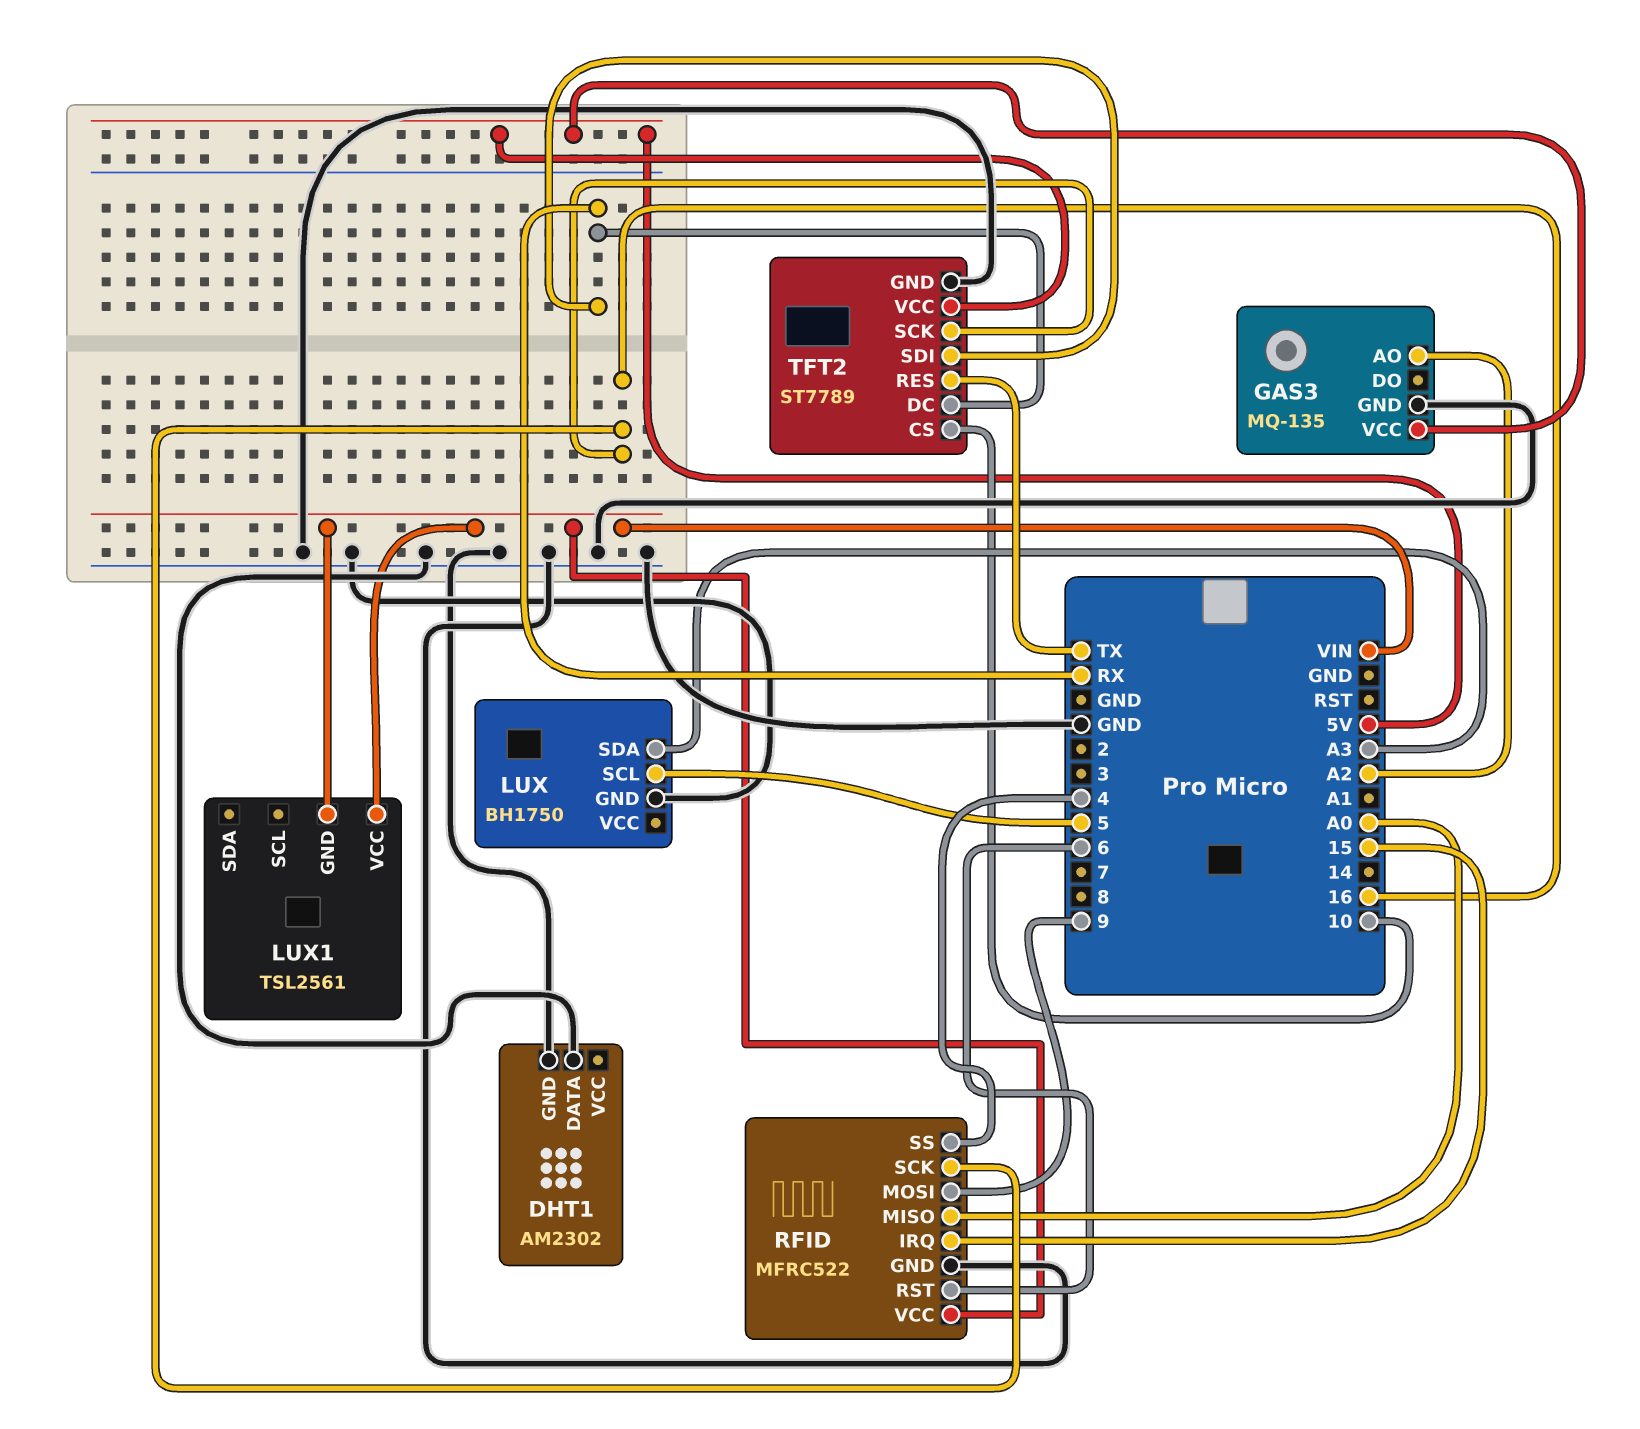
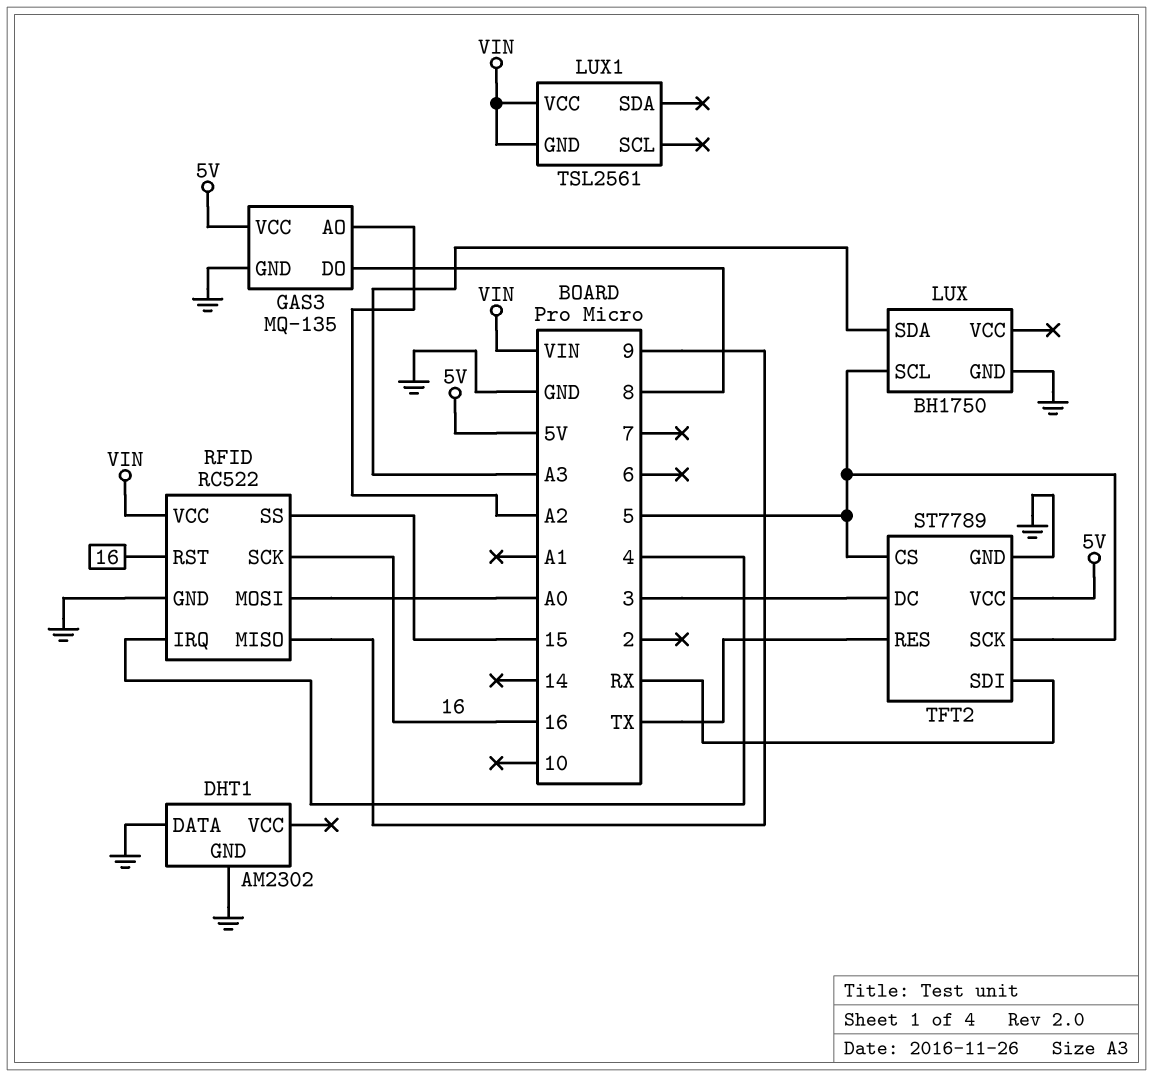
GAS3 pin DO: none -> 8
RFID: MFRC522 -> RC522
RFID pin IRQ: 15 -> 4
RFID pin MISO: A0 -> 9
RFID pin MOSI: 9 -> A0
RFID pin RST: 6 -> 16
RFID pin SS: 4 -> 15
TFT2 pin CS: 10 -> 5
TFT2 pin DC: RX -> 3
TFT2 pin SCK: 16 -> 5

